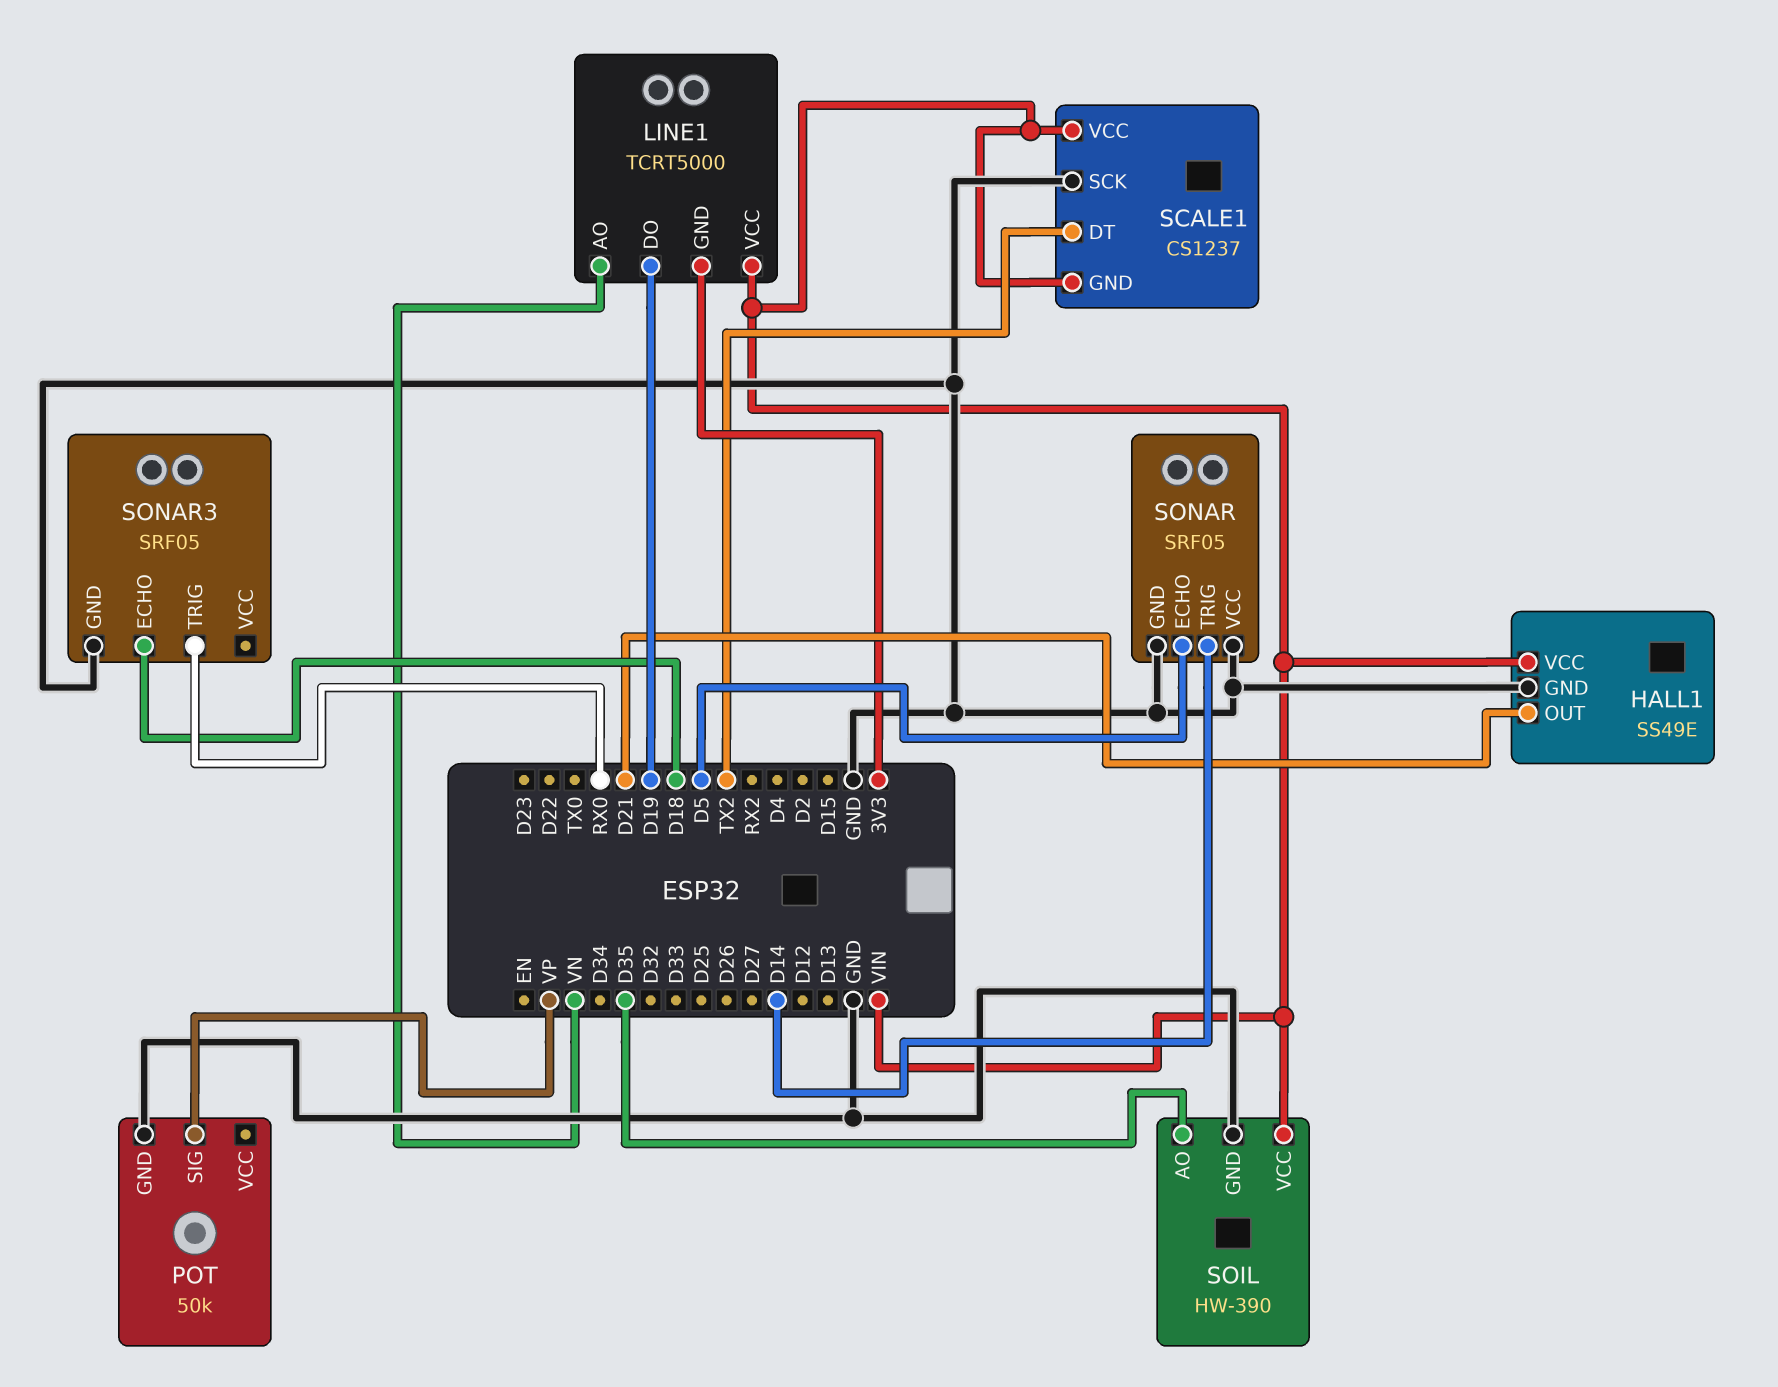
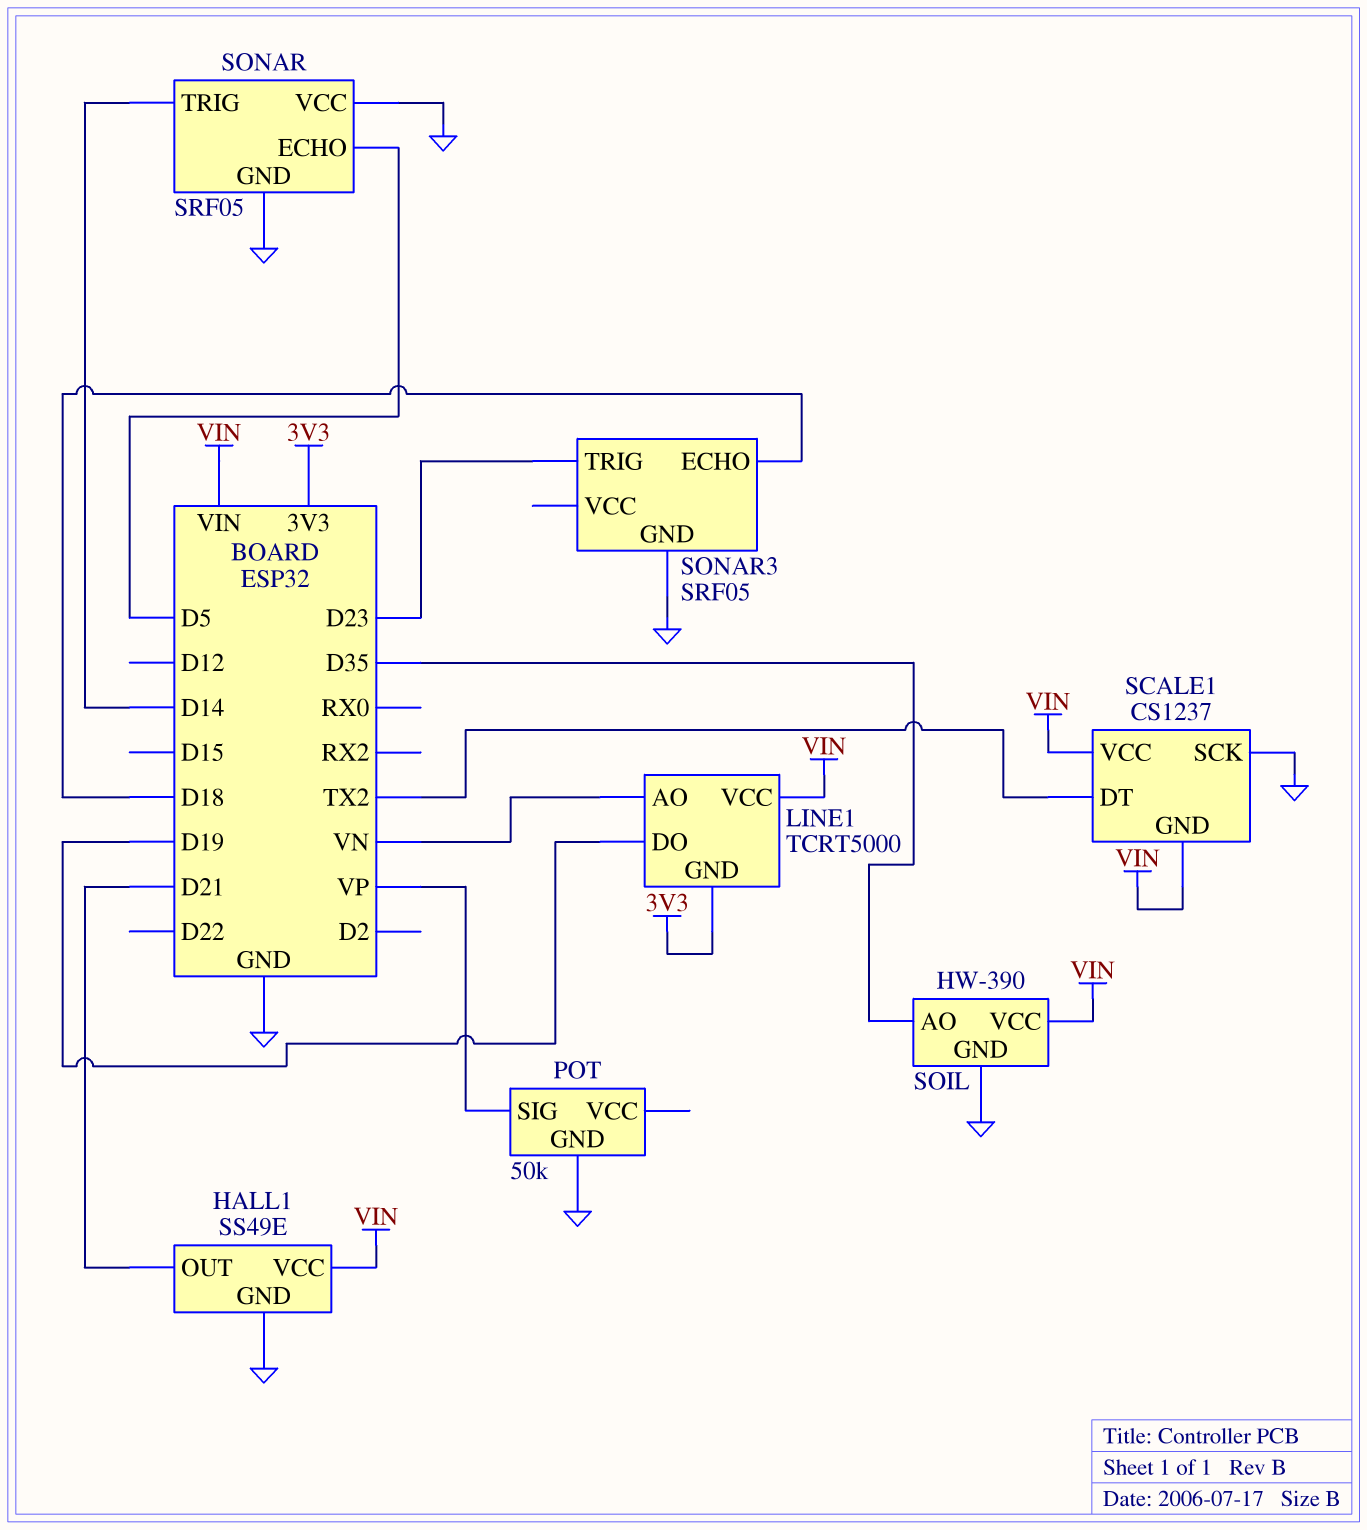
SONAR3 pin TRIG: RX0 -> D23

